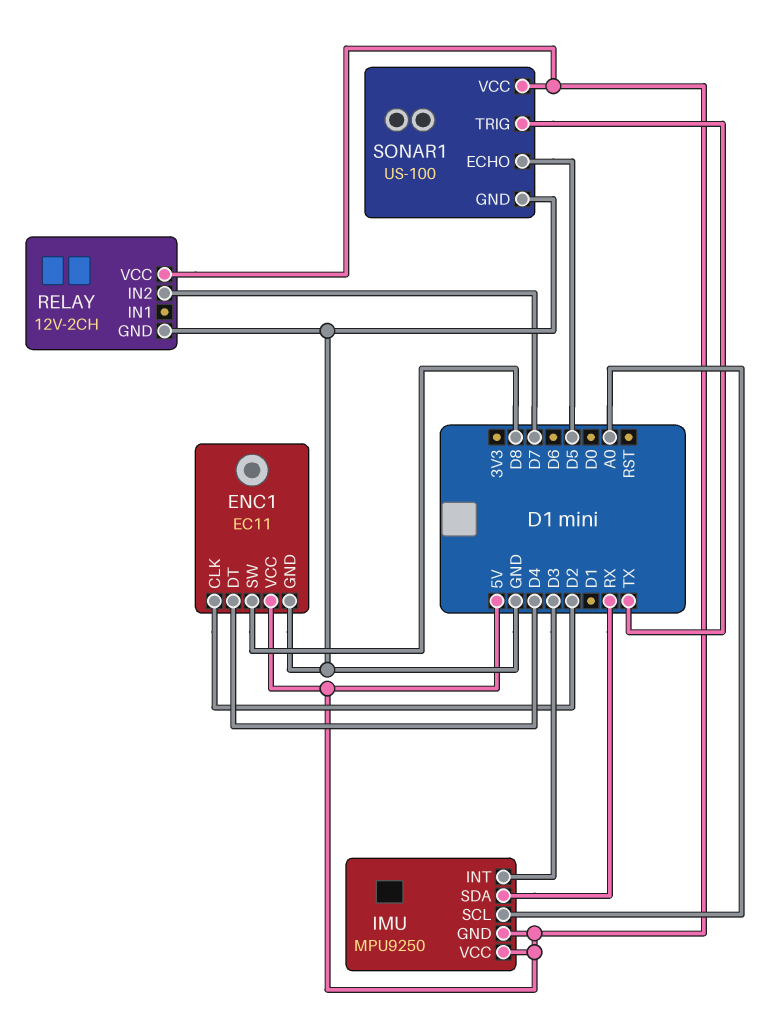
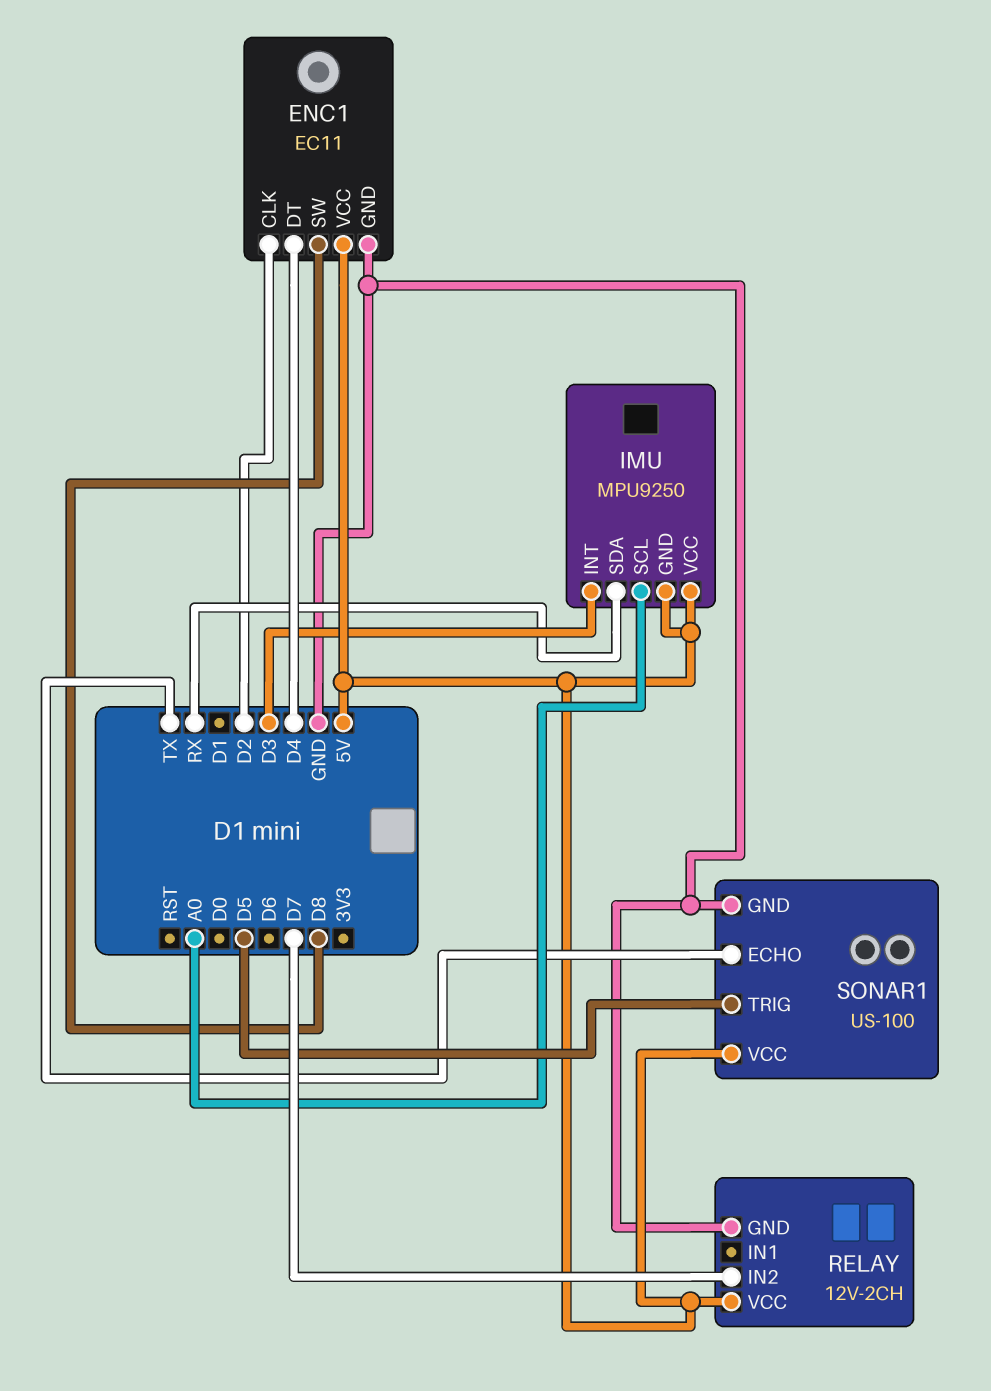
SONAR1 pin ECHO: D5 -> TX
SONAR1 pin TRIG: TX -> D5

